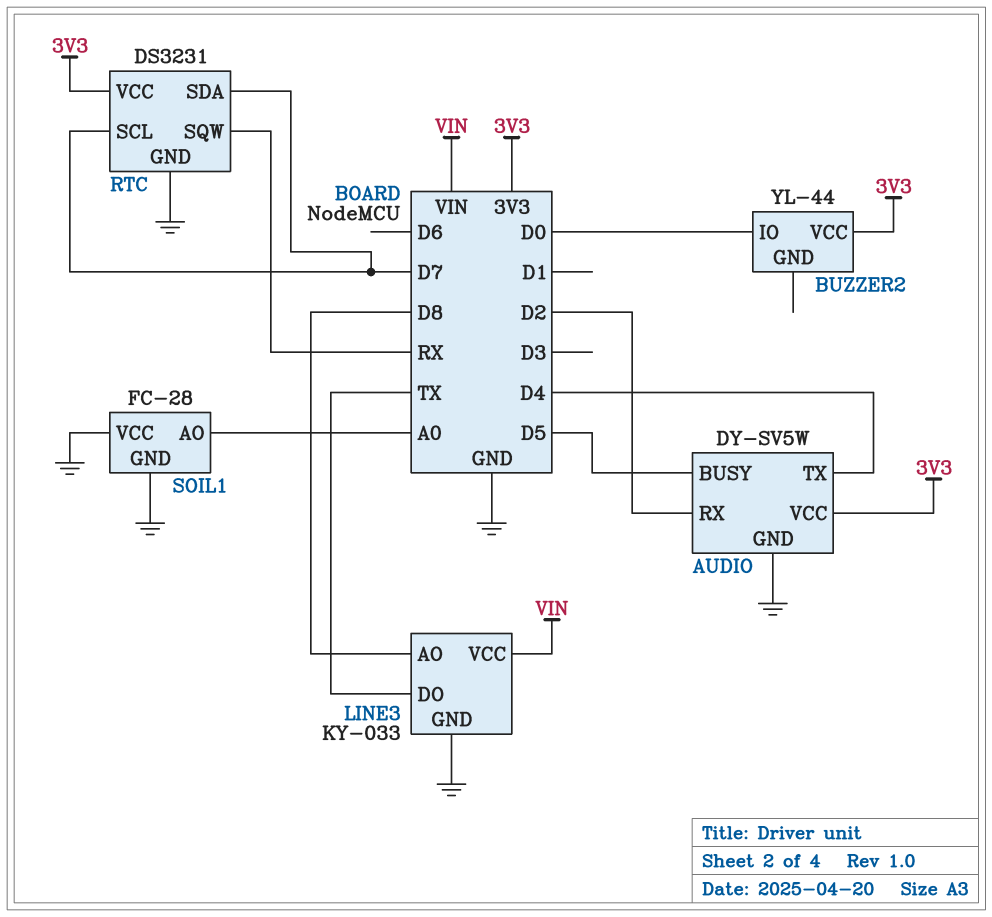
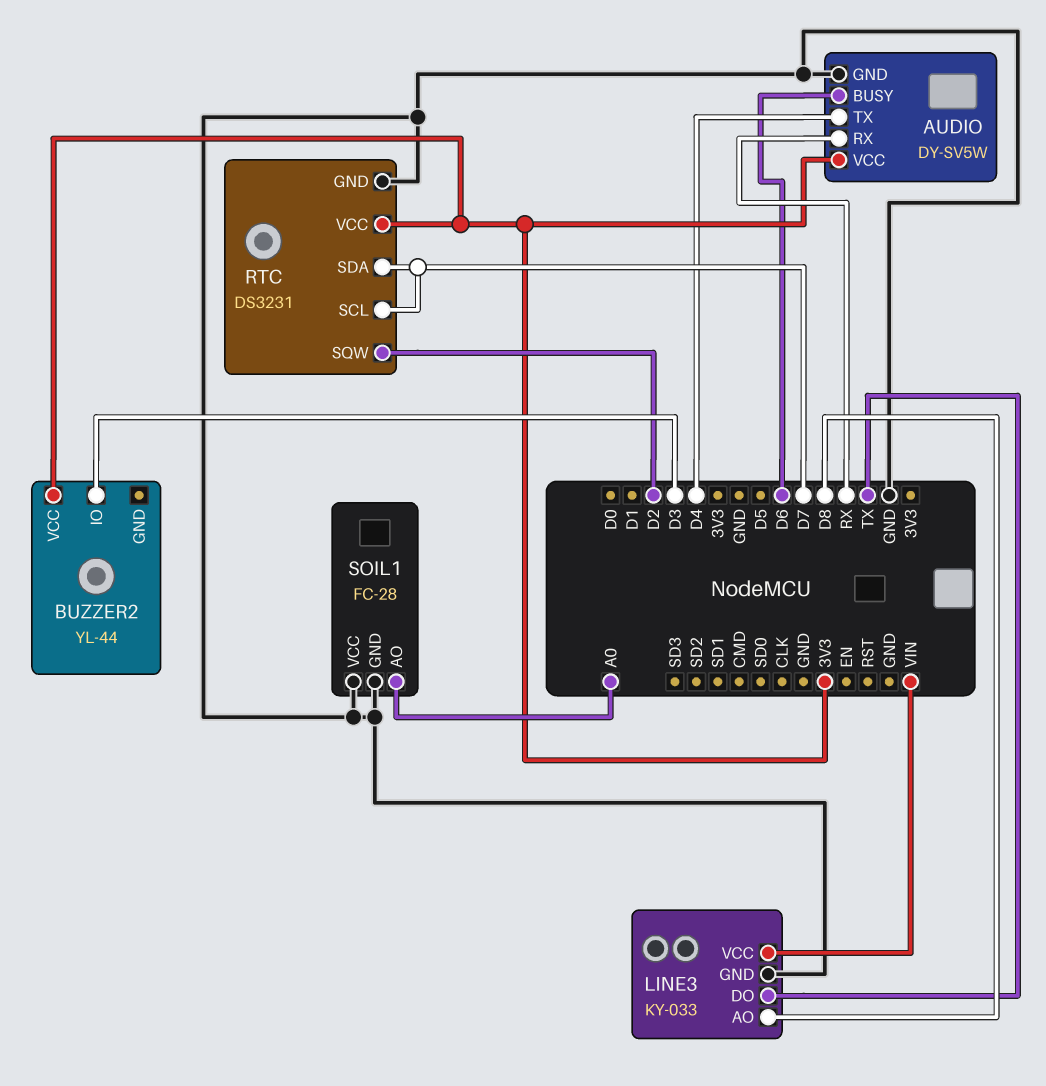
AUDIO pin BUSY: D5 -> D6
AUDIO pin RX: D2 -> RX
BUZZER2 pin IO: D0 -> D3
RTC pin SQW: RX -> D2

